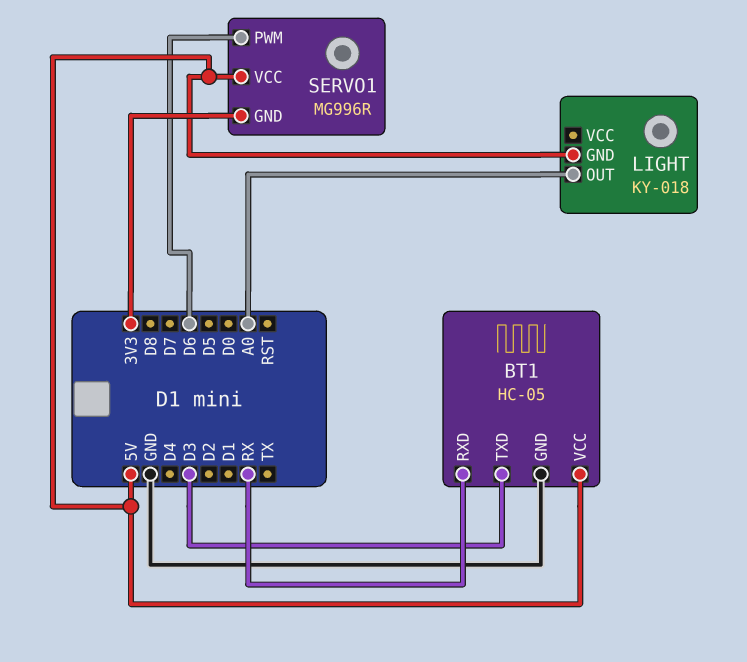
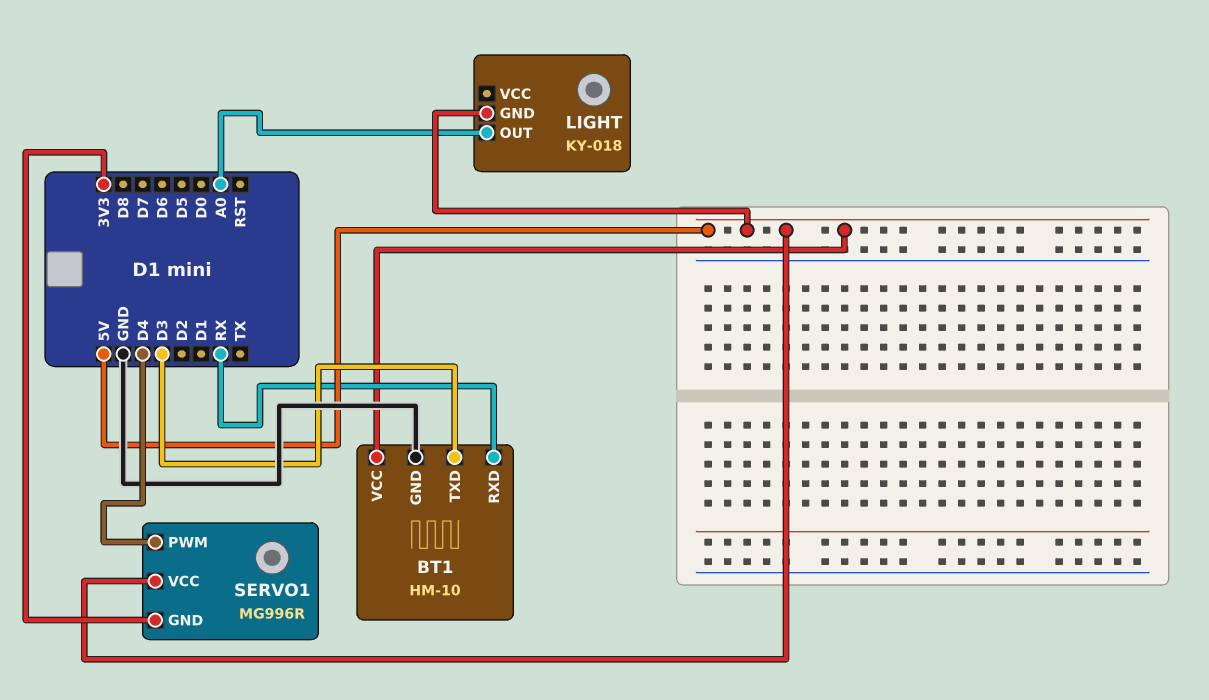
BT1: HC-05 -> HM-10
SERVO1 pin PWM: D6 -> D4

